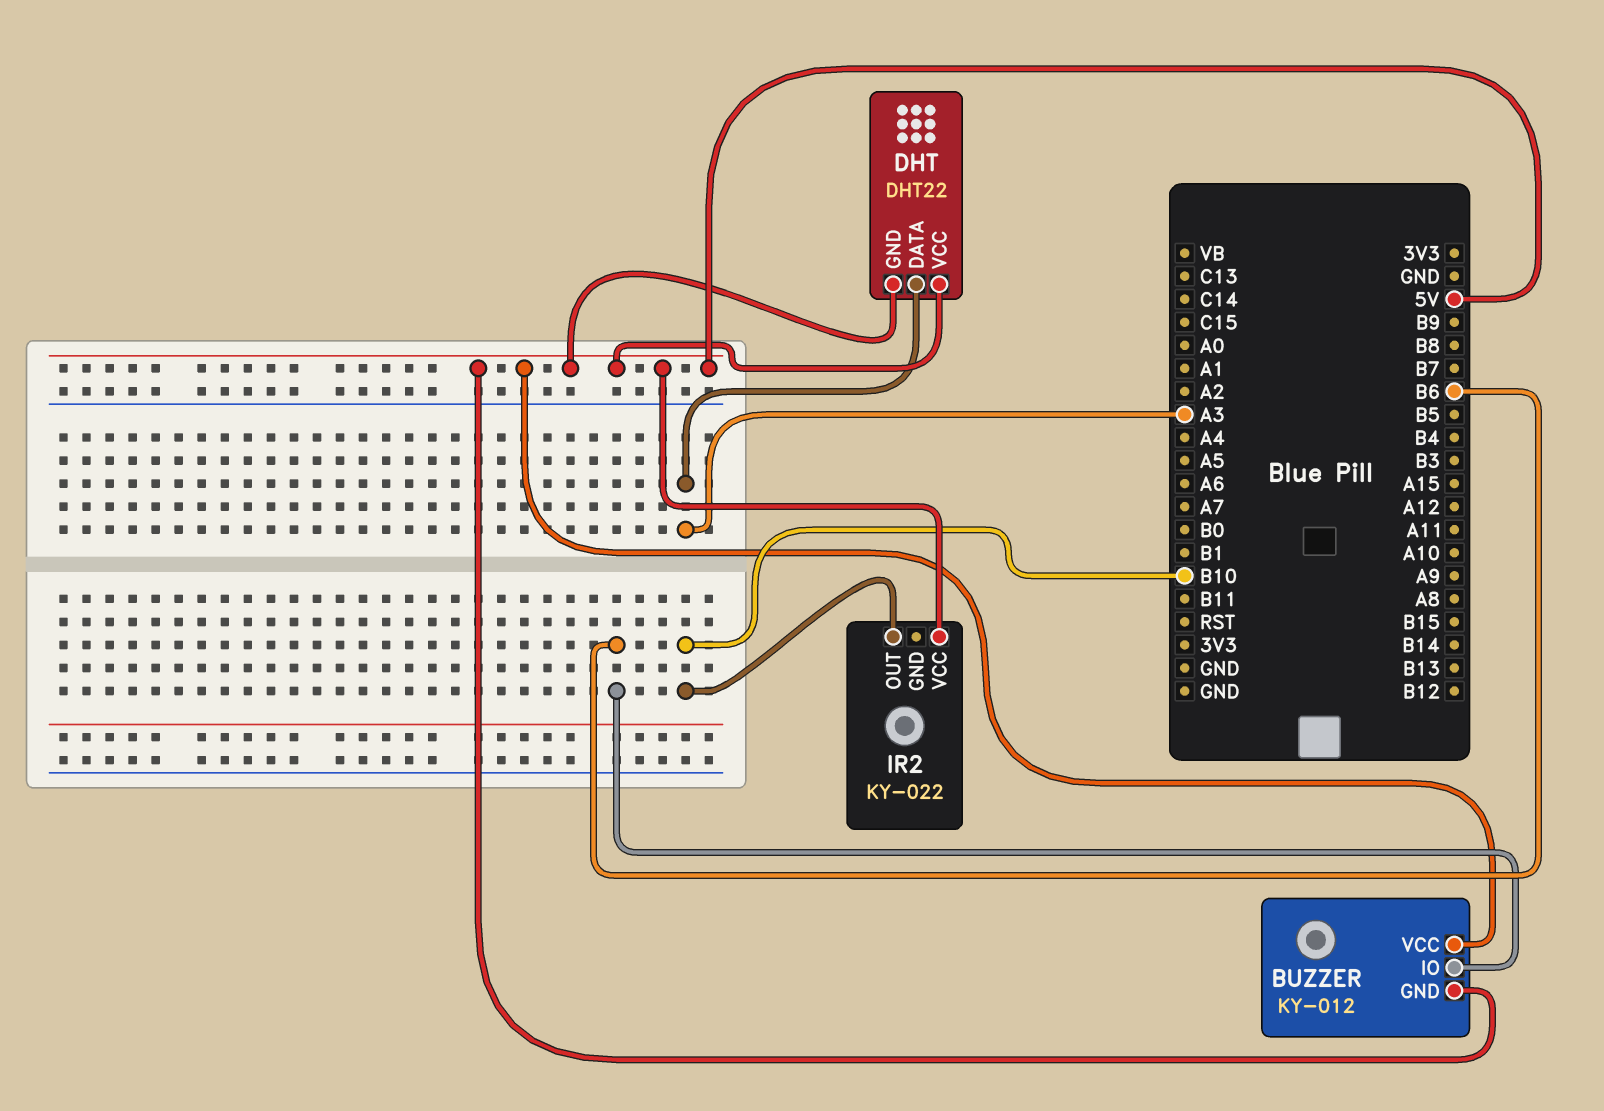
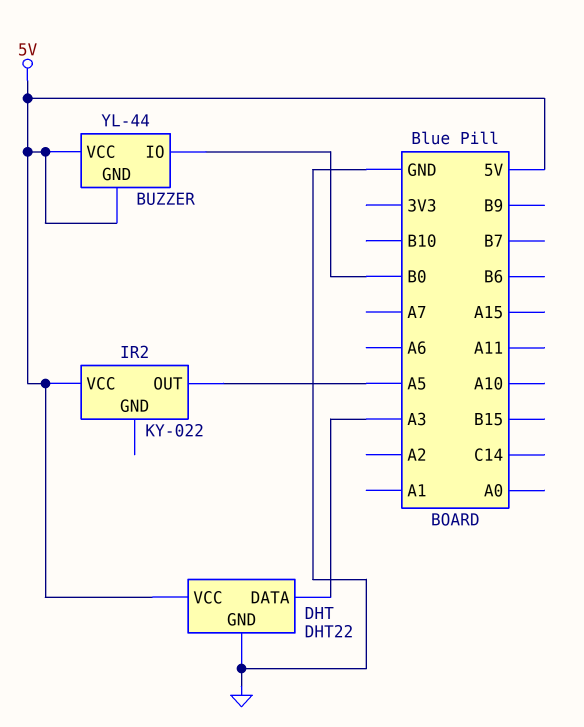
BUZZER: KY-012 -> YL-44
BUZZER pin IO: B6 -> B0
DHT pin GND: 5V -> GND
IR2 pin OUT: B10 -> A5

